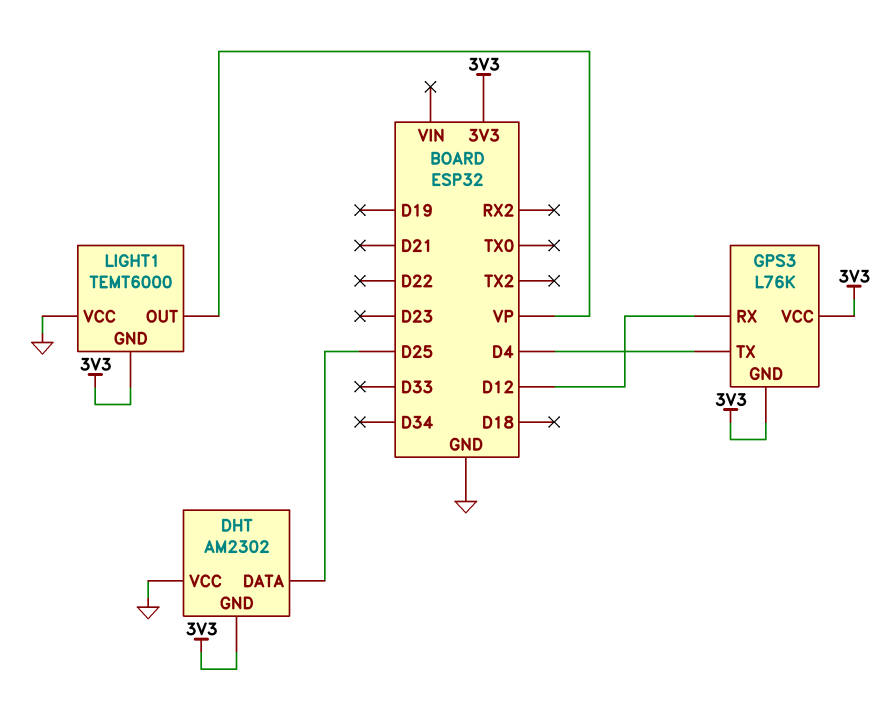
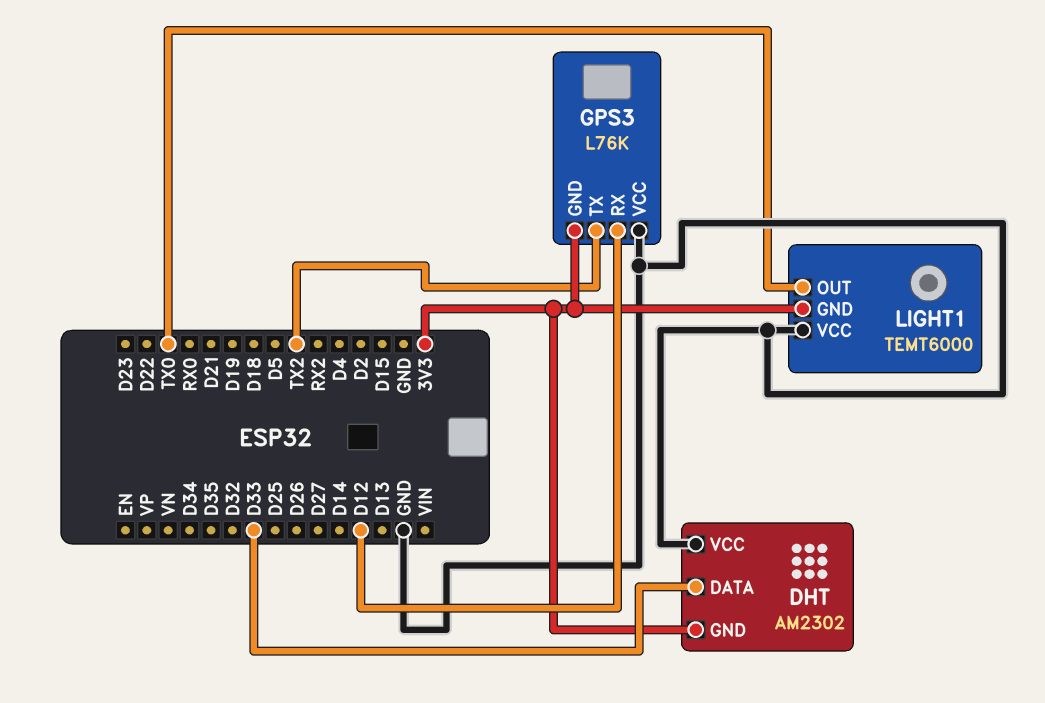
DHT pin DATA: D25 -> D33
GPS3 pin TX: D4 -> TX2
GPS3 pin VCC: 3V3 -> GND
LIGHT1 pin OUT: VP -> TX0

